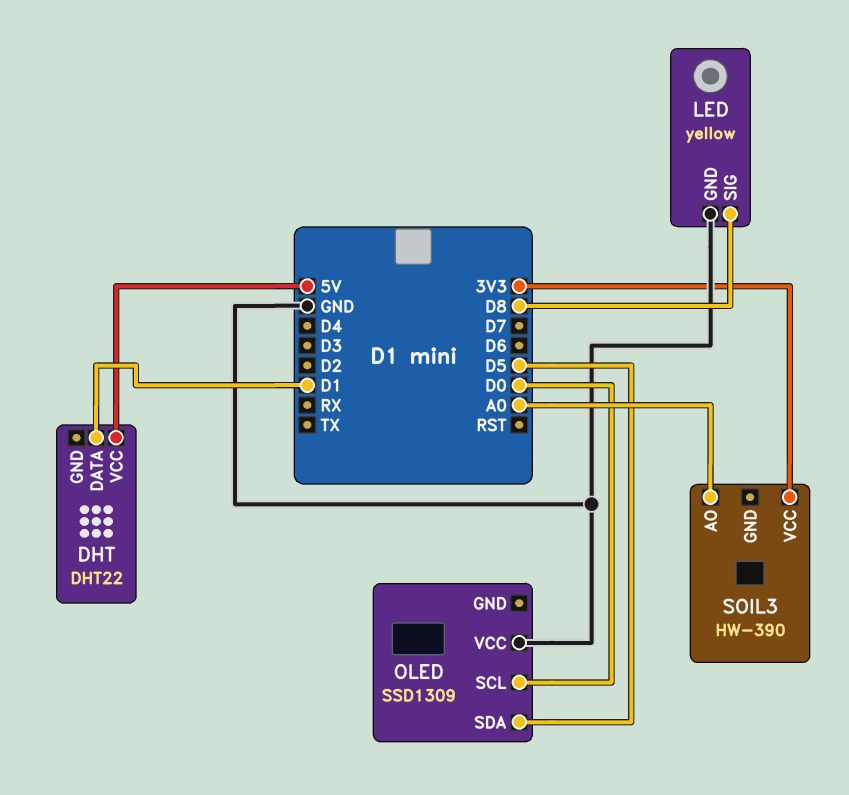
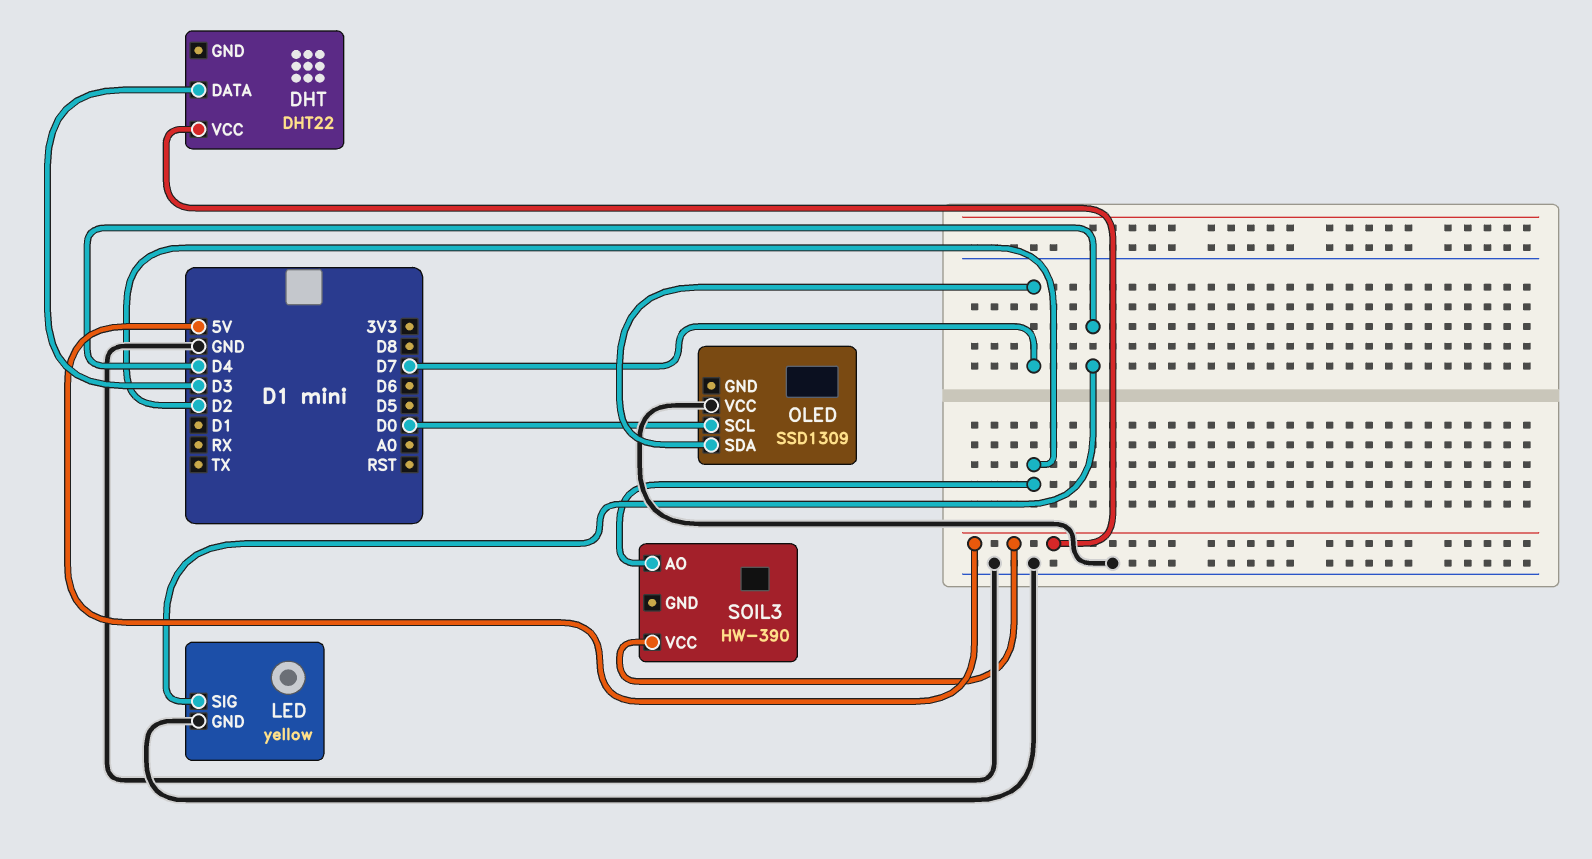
DHT pin DATA: D1 -> D3
LED pin SIG: D8 -> D4
OLED pin SDA: D5 -> D7
SOIL3 pin AO: A0 -> D2
SOIL3 pin VCC: 3V3 -> 5V

